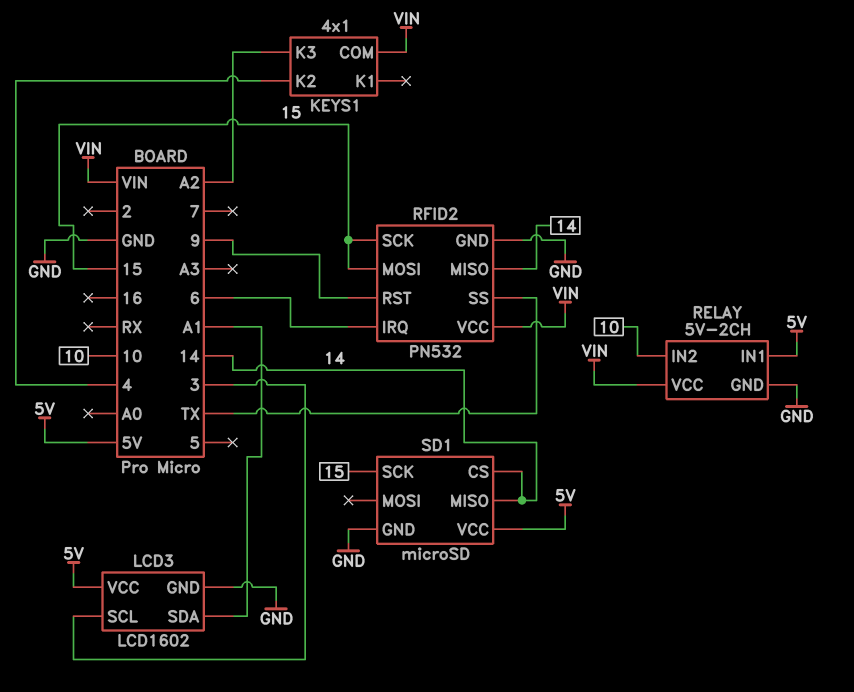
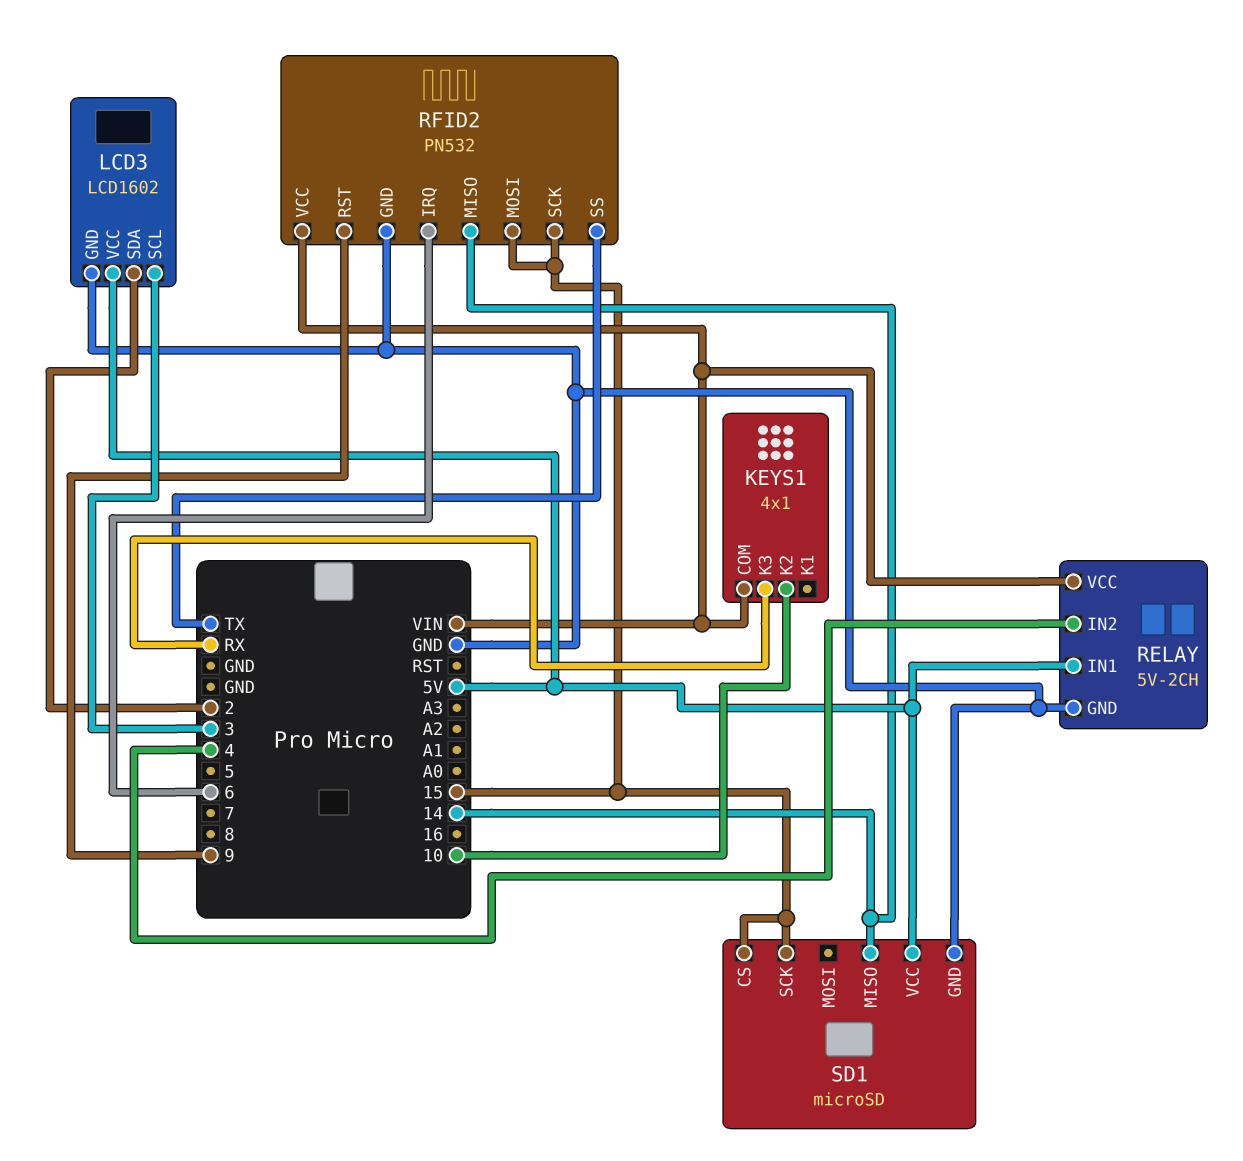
KEYS1 pin K2: 4 -> 10
KEYS1 pin K3: A2 -> RX
LCD3 pin SDA: A1 -> 2
RELAY pin IN2: 10 -> 4
SD1 pin CS: 14 -> 15

